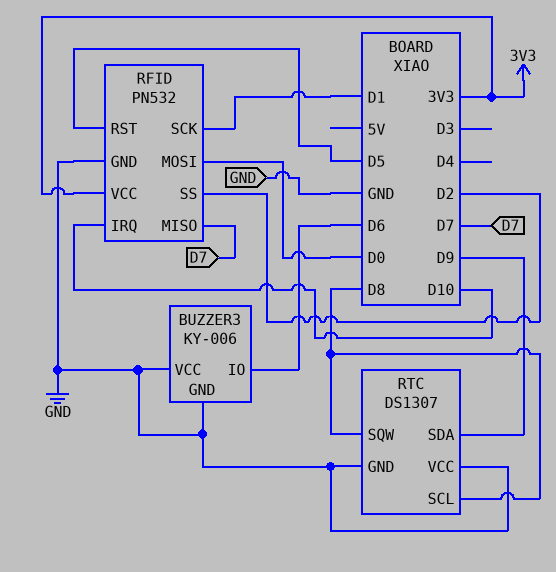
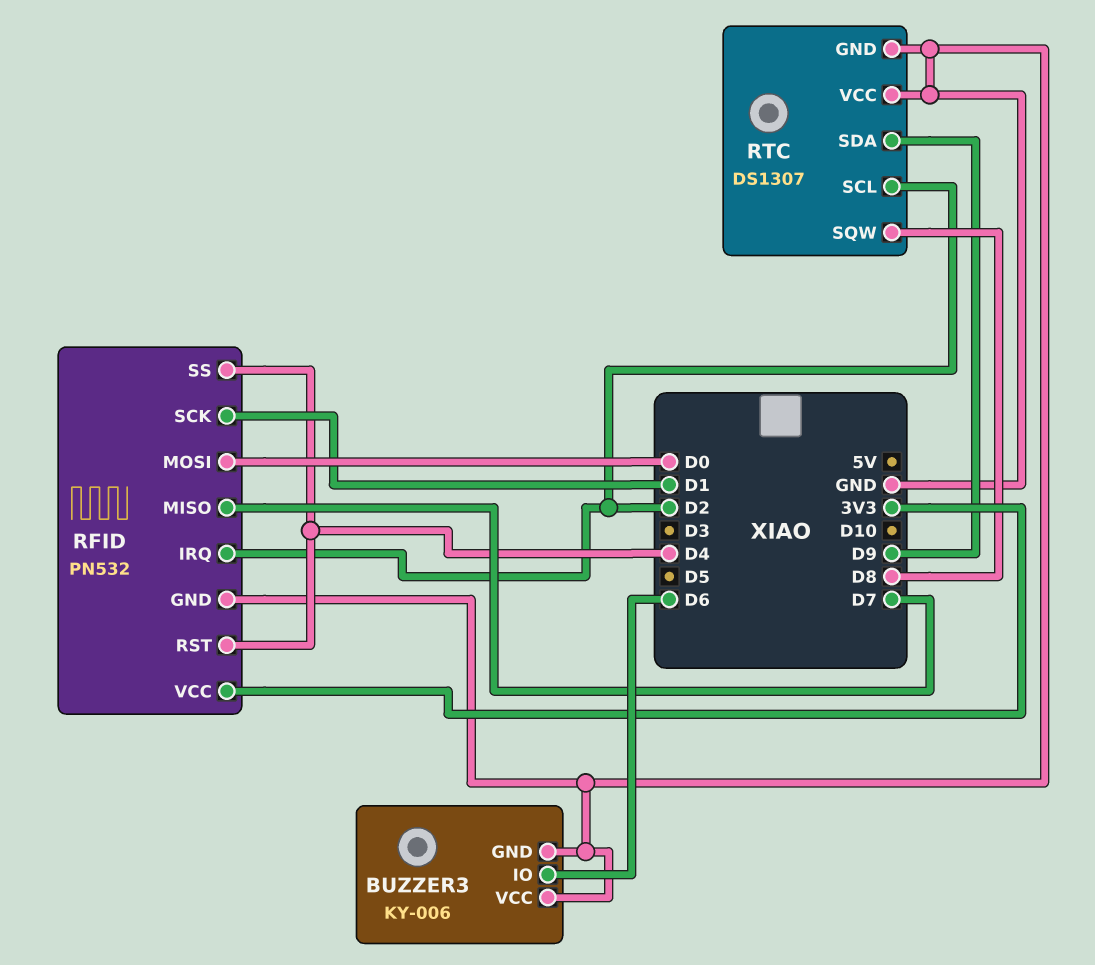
RFID pin IRQ: D10 -> D2
RFID pin RST: D5 -> D4
RFID pin SS: D2 -> D4
RTC pin SCL: D8 -> D2

